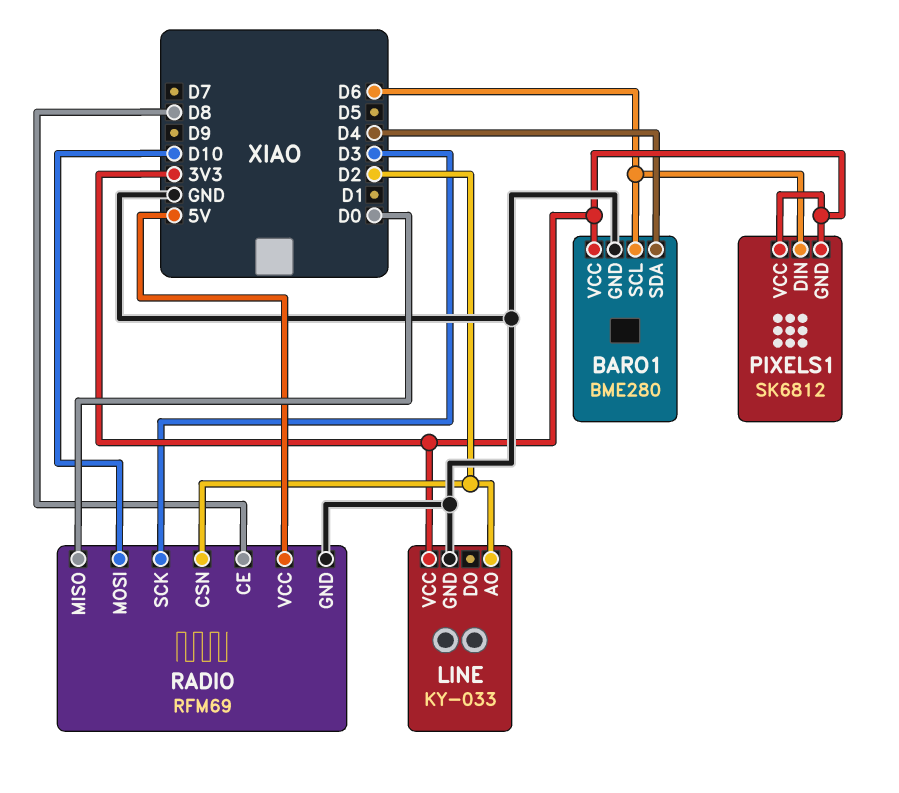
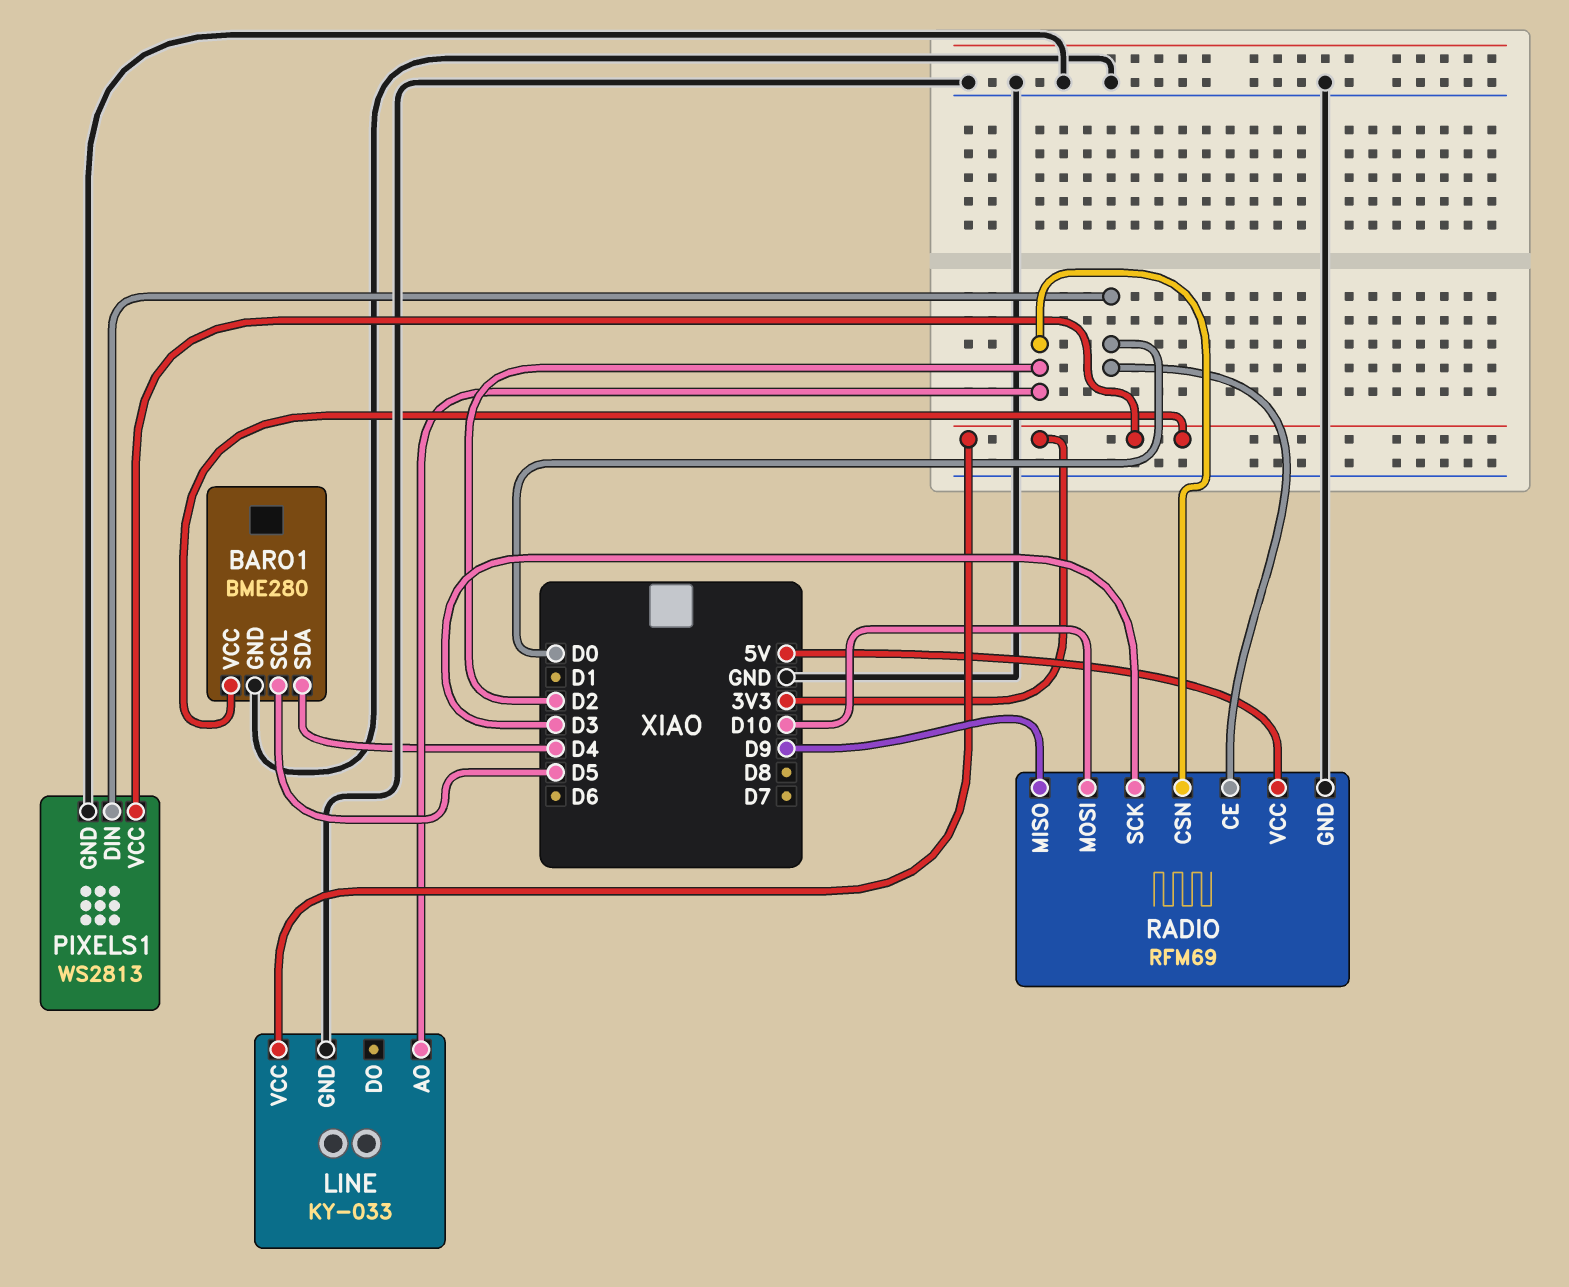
BARO1 pin SCL: D6 -> D5
PIXELS1: SK6812 -> WS2813
PIXELS1 pin DIN: D6 -> D0
PIXELS1 pin GND: 3V3 -> GND
RADIO pin CE: D8 -> D0
RADIO pin MISO: D0 -> D9

